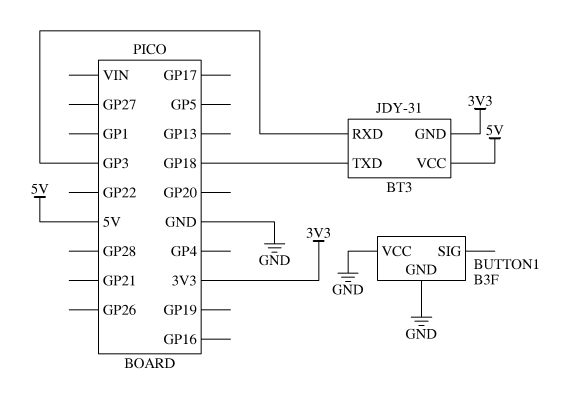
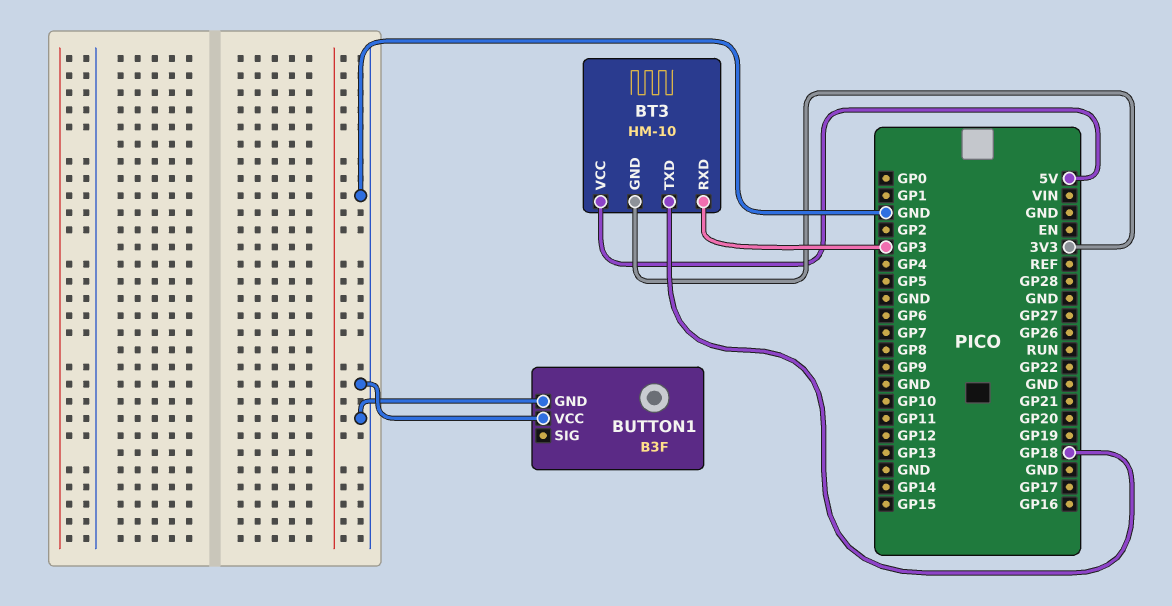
BT3: JDY-31 -> HM-10

